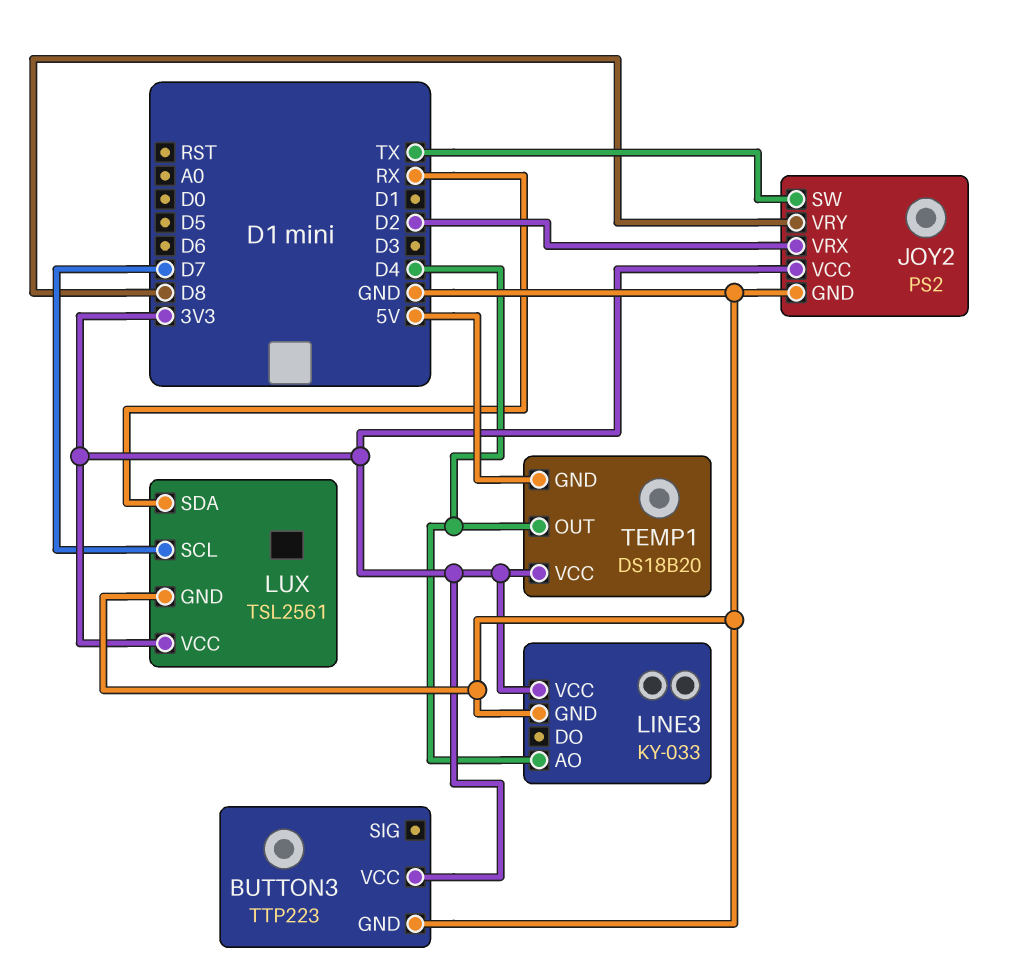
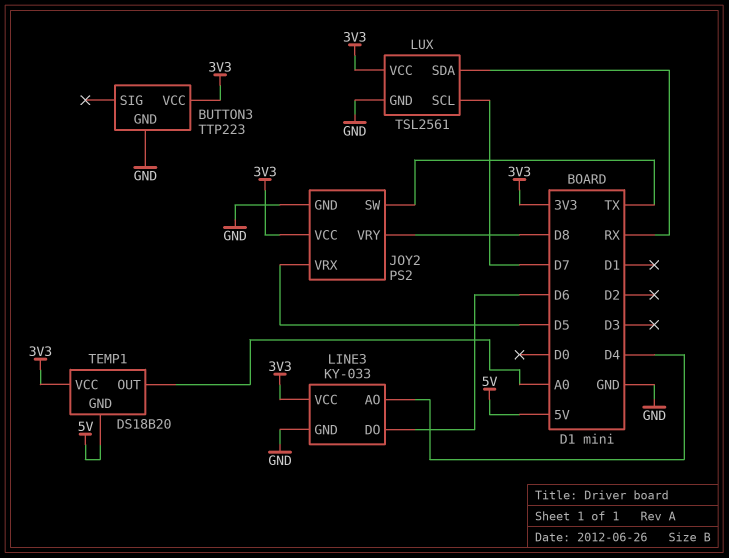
JOY2 pin VRX: D2 -> D5
LINE3 pin DO: none -> D6
TEMP1 pin OUT: D4 -> A0

